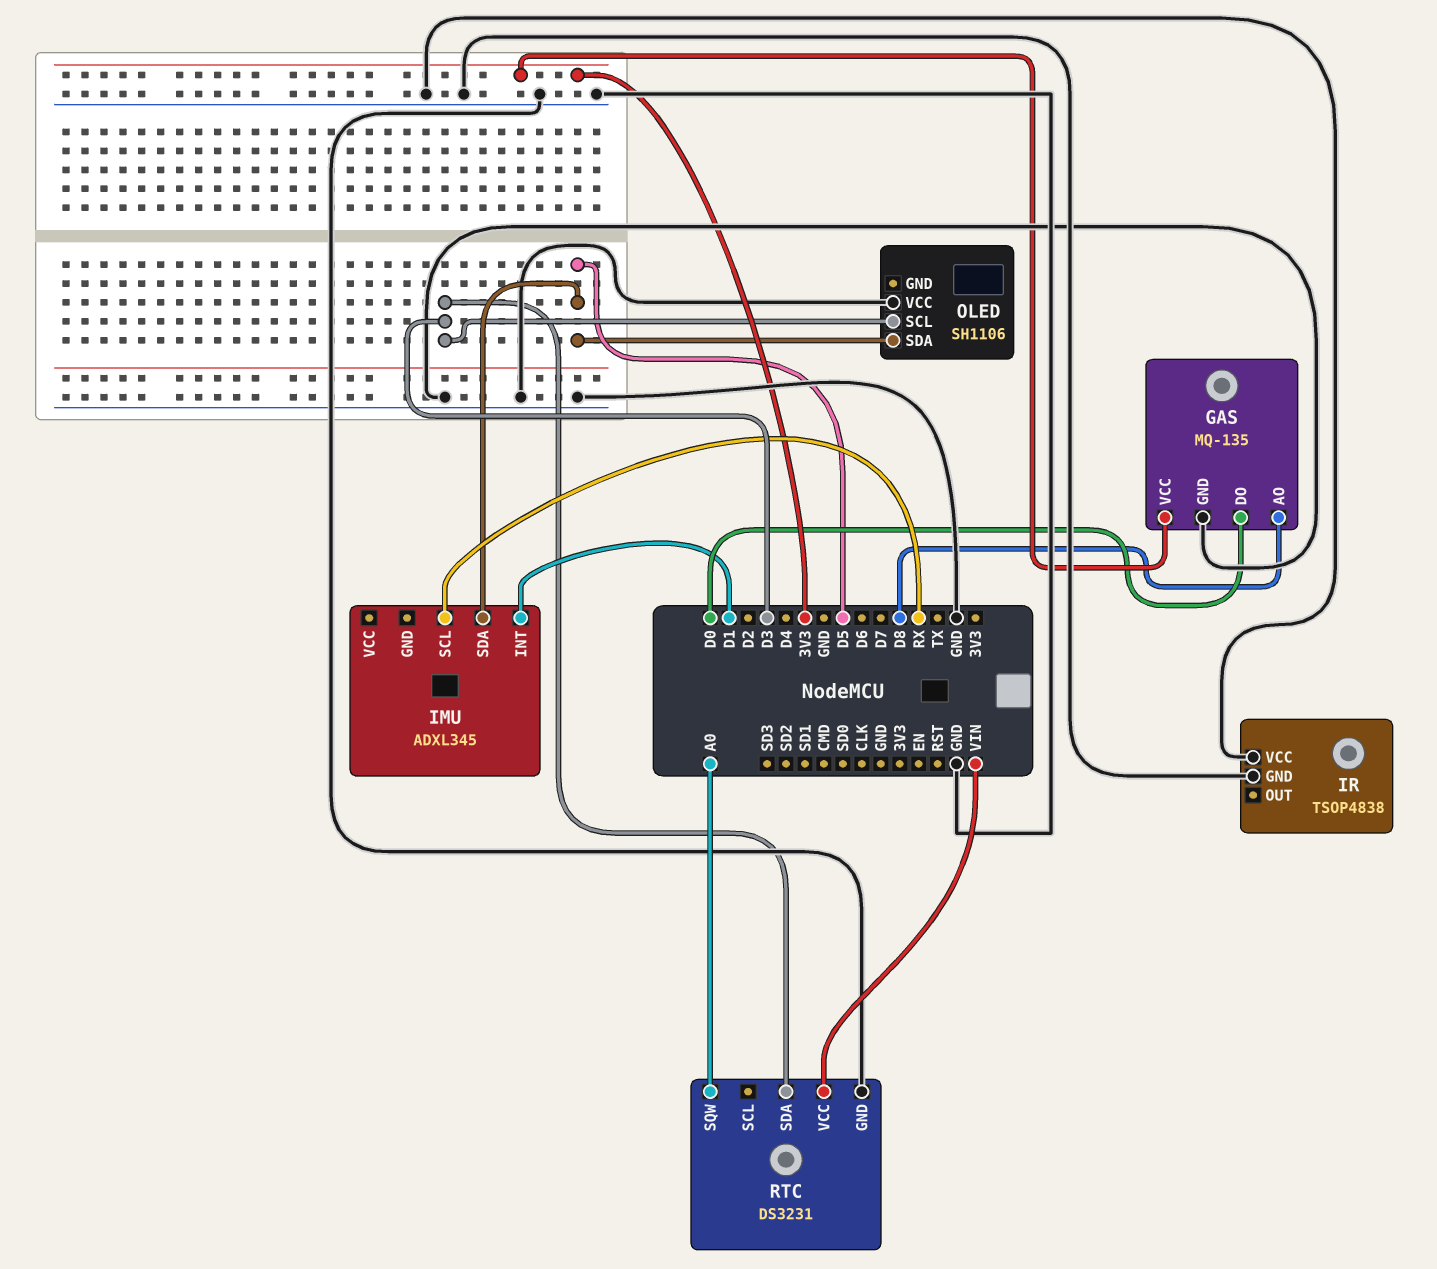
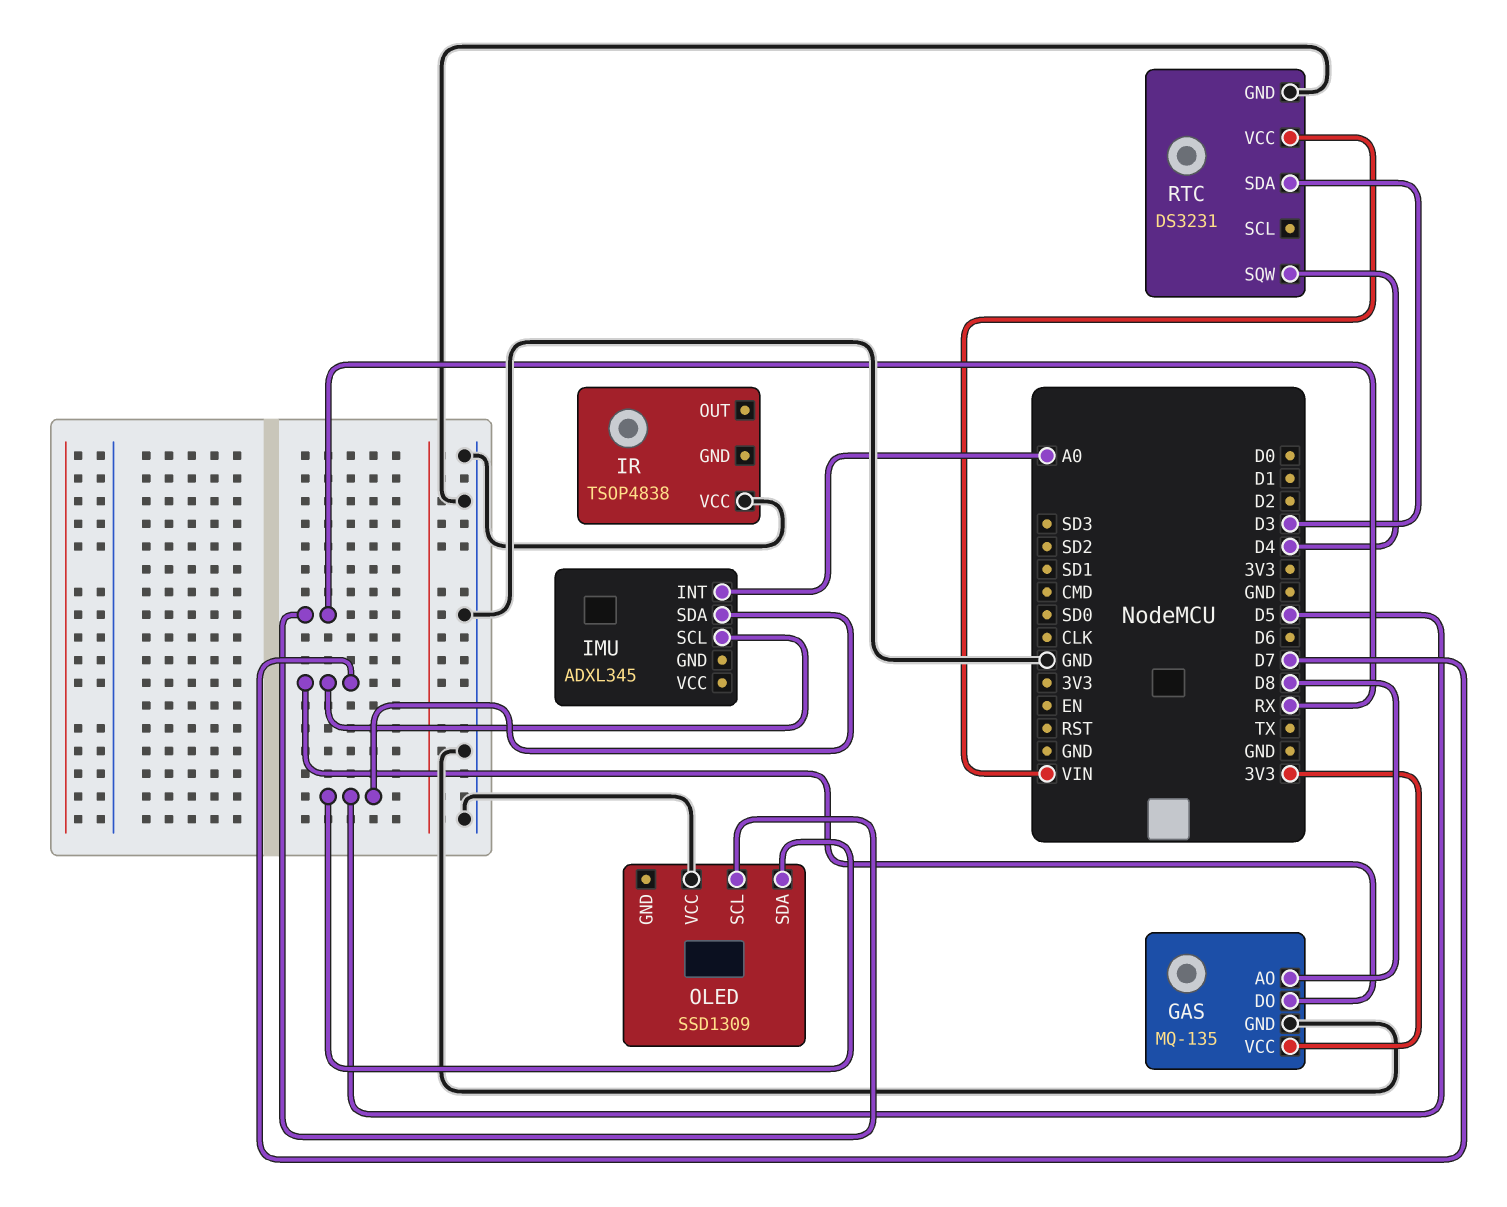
GAS pin DO: D0 -> D7
IMU pin INT: D1 -> A0
IMU pin SCL: RX -> D7
IR pin GND: GND -> none
OLED: SH1106 -> SSD1309
OLED pin SCL: D3 -> RX
RTC pin SQW: A0 -> D4

